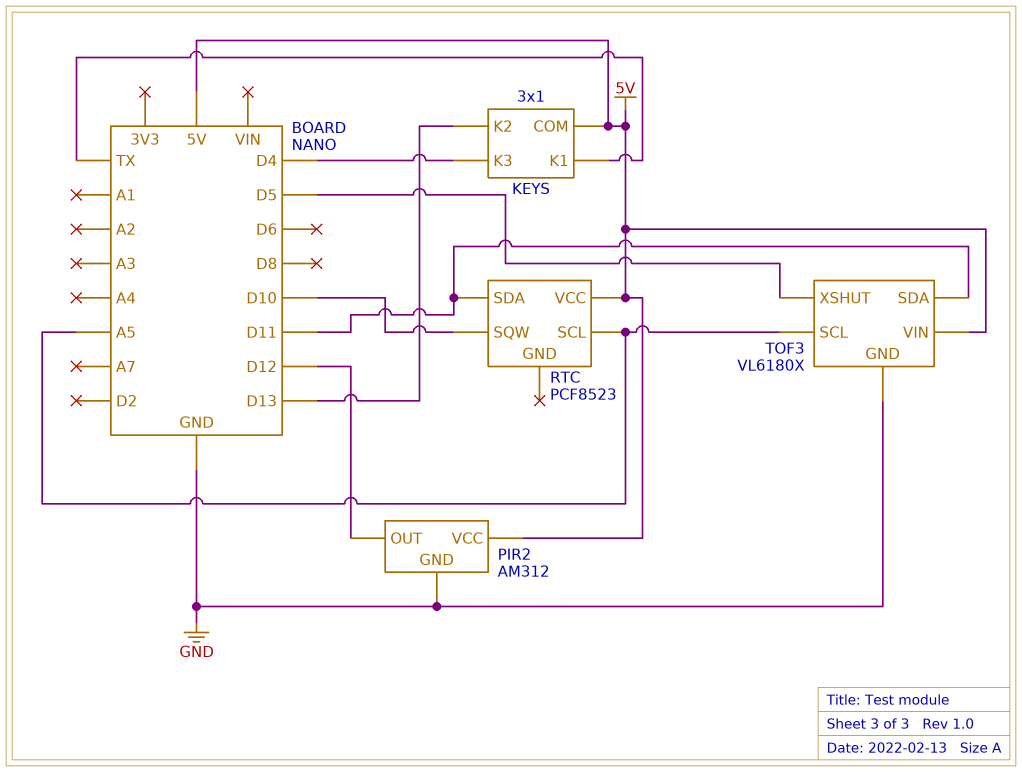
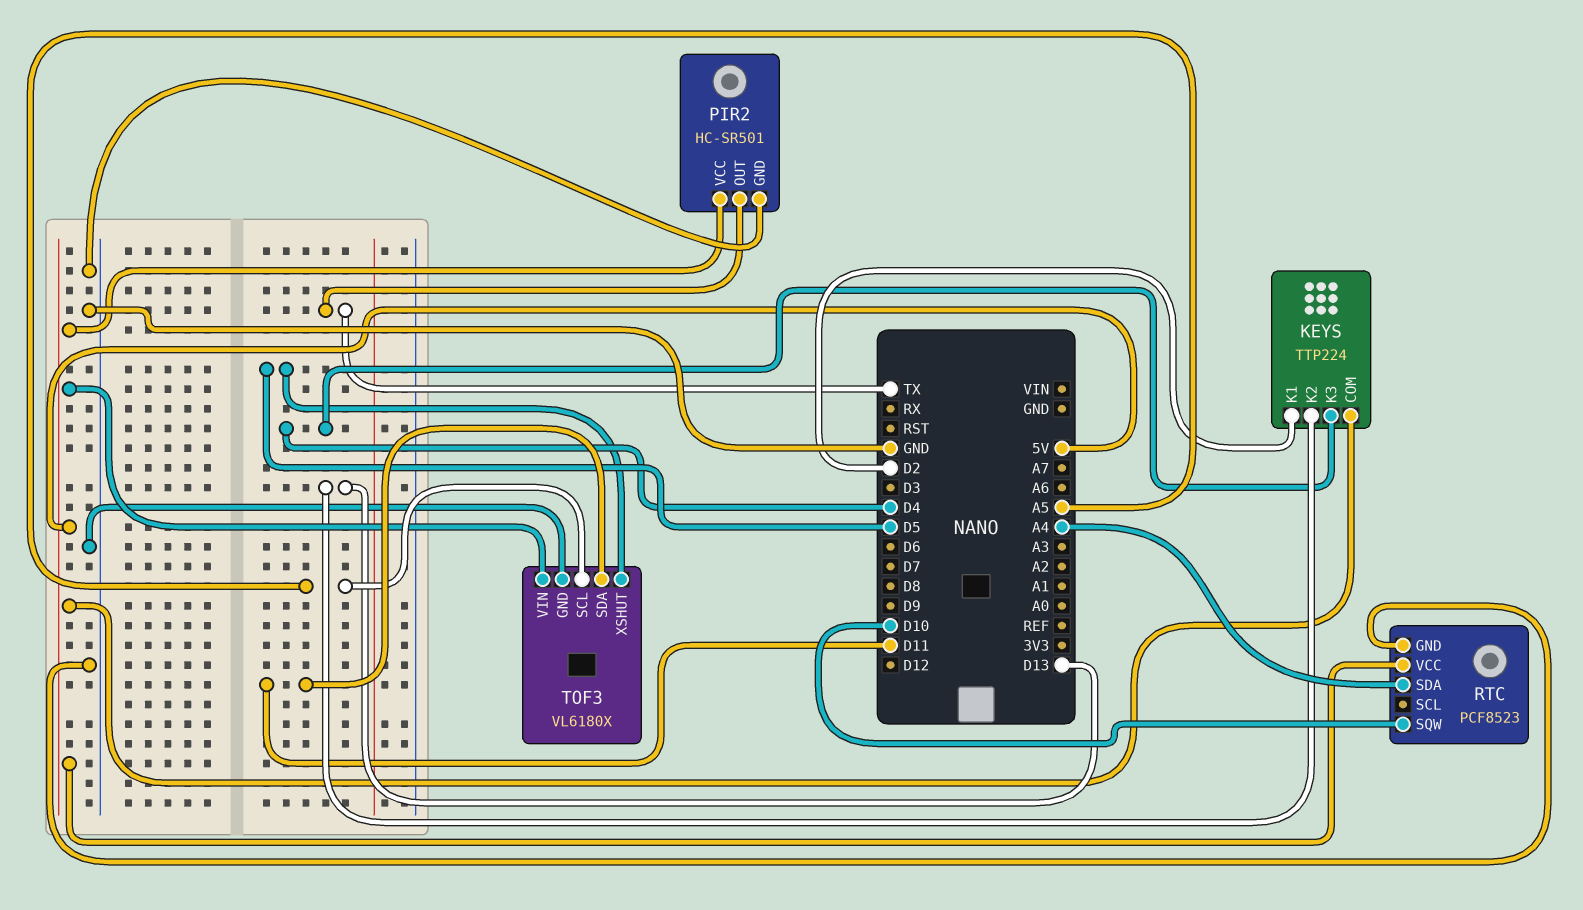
KEYS: 3x1 -> TTP224
KEYS pin K1: TX -> D2
PIR2: AM312 -> HC-SR501
PIR2 pin OUT: D12 -> TX
RTC pin GND: none -> GND
RTC pin SCL: A5 -> none
RTC pin SDA: D11 -> A4

